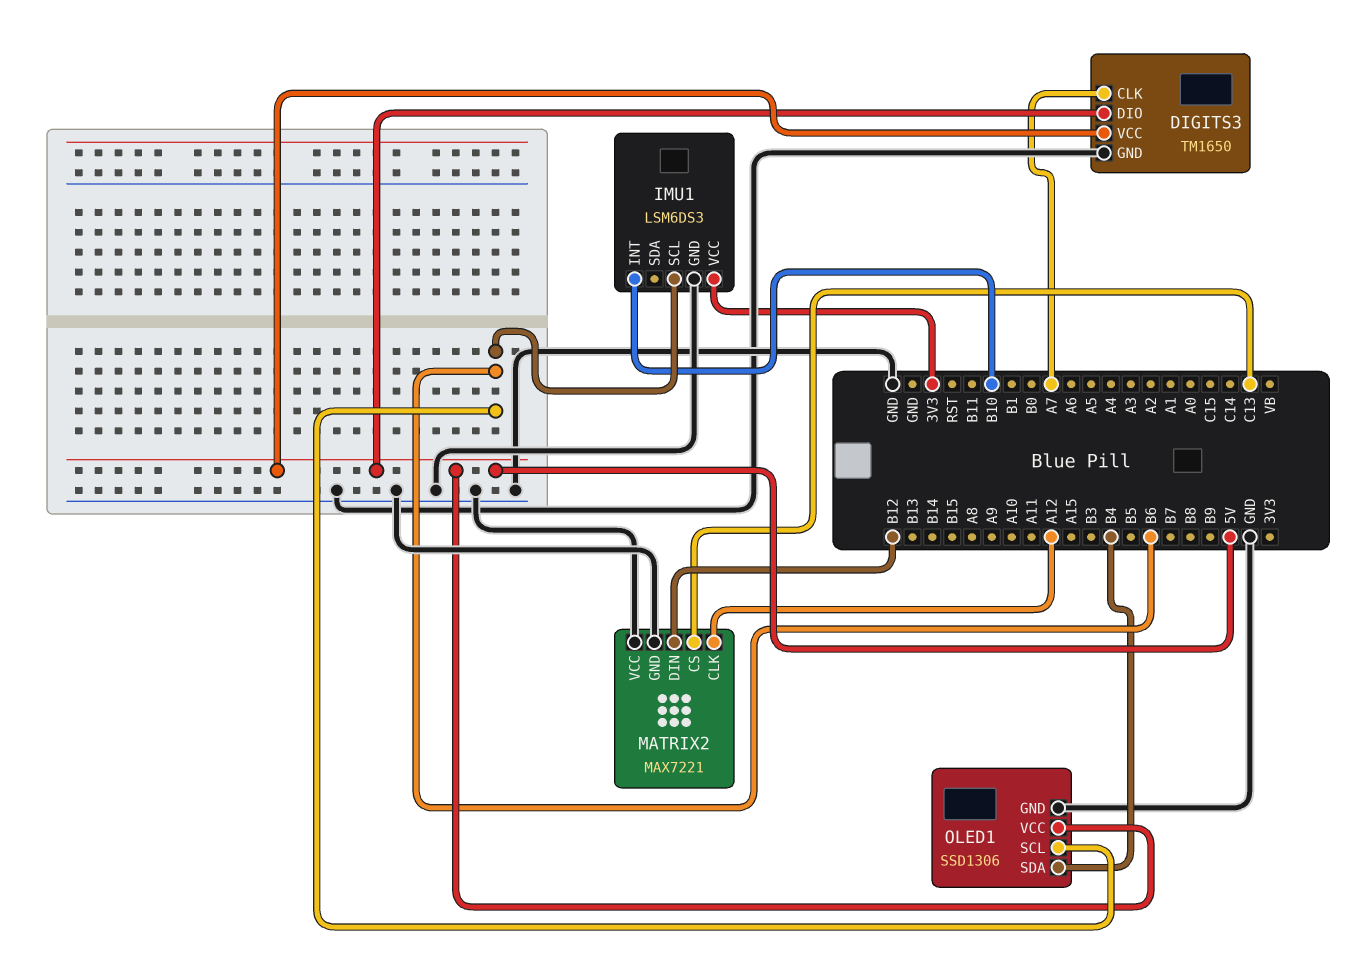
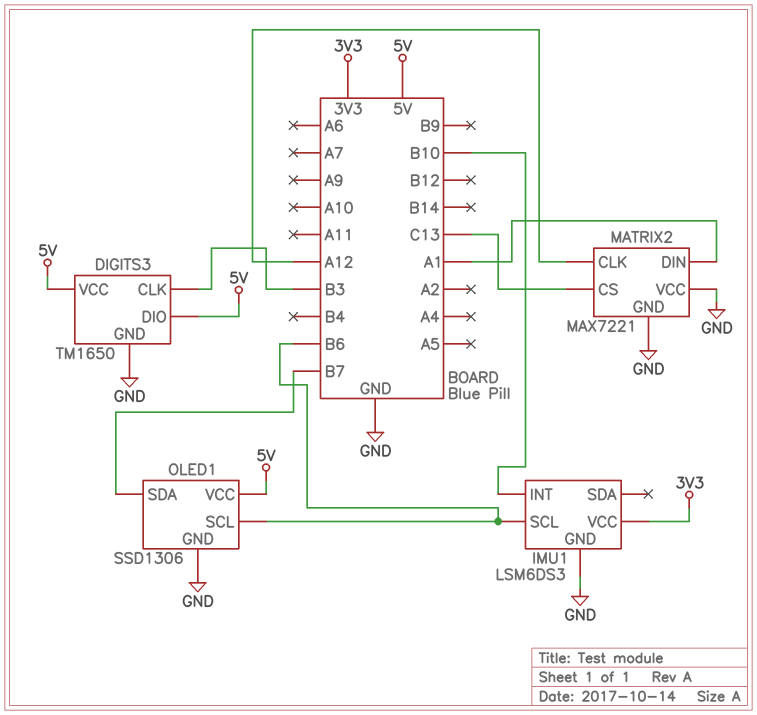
DIGITS3 pin CLK: A7 -> B3
MATRIX2 pin DIN: B12 -> A1
OLED1 pin SDA: B4 -> B7

